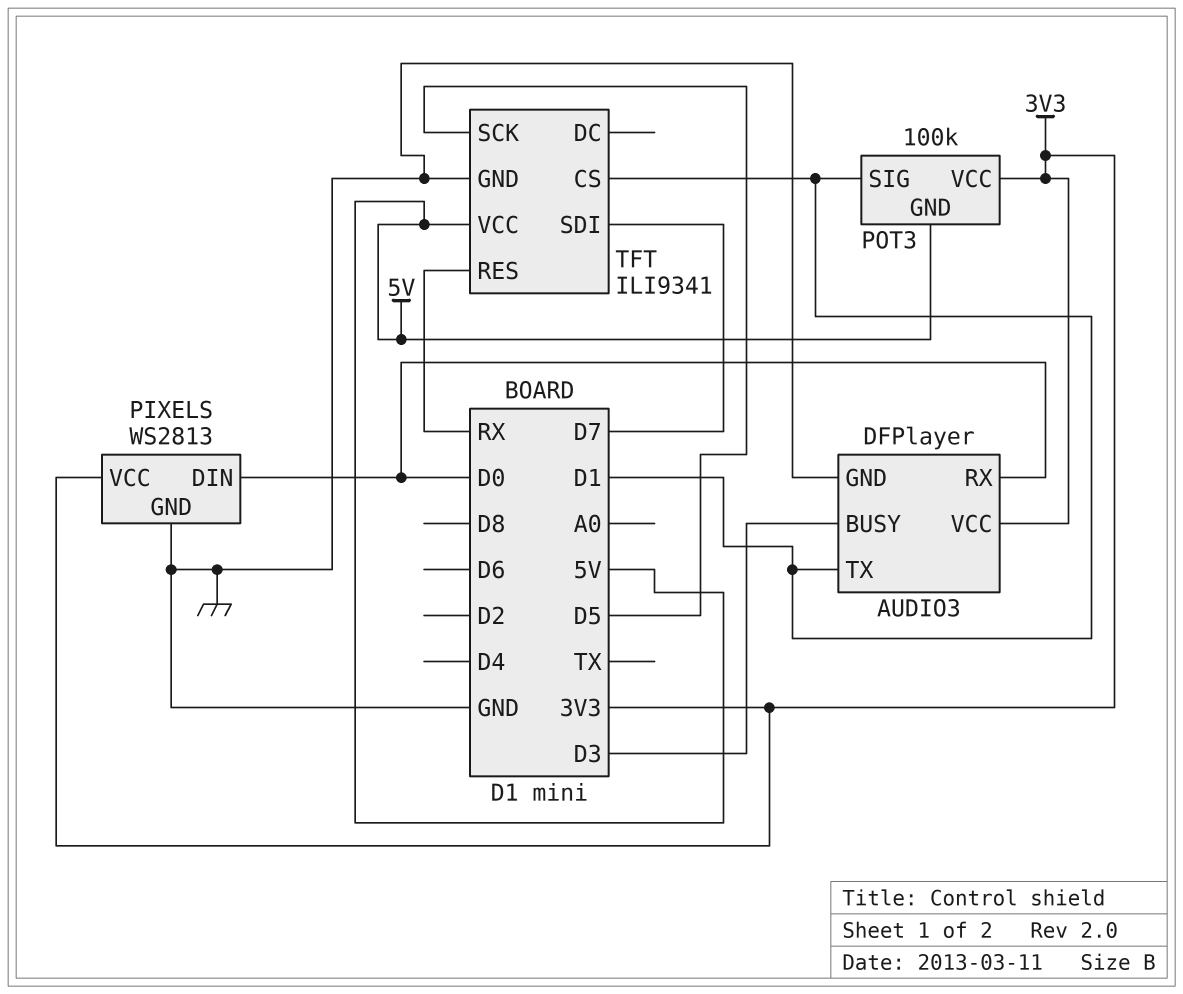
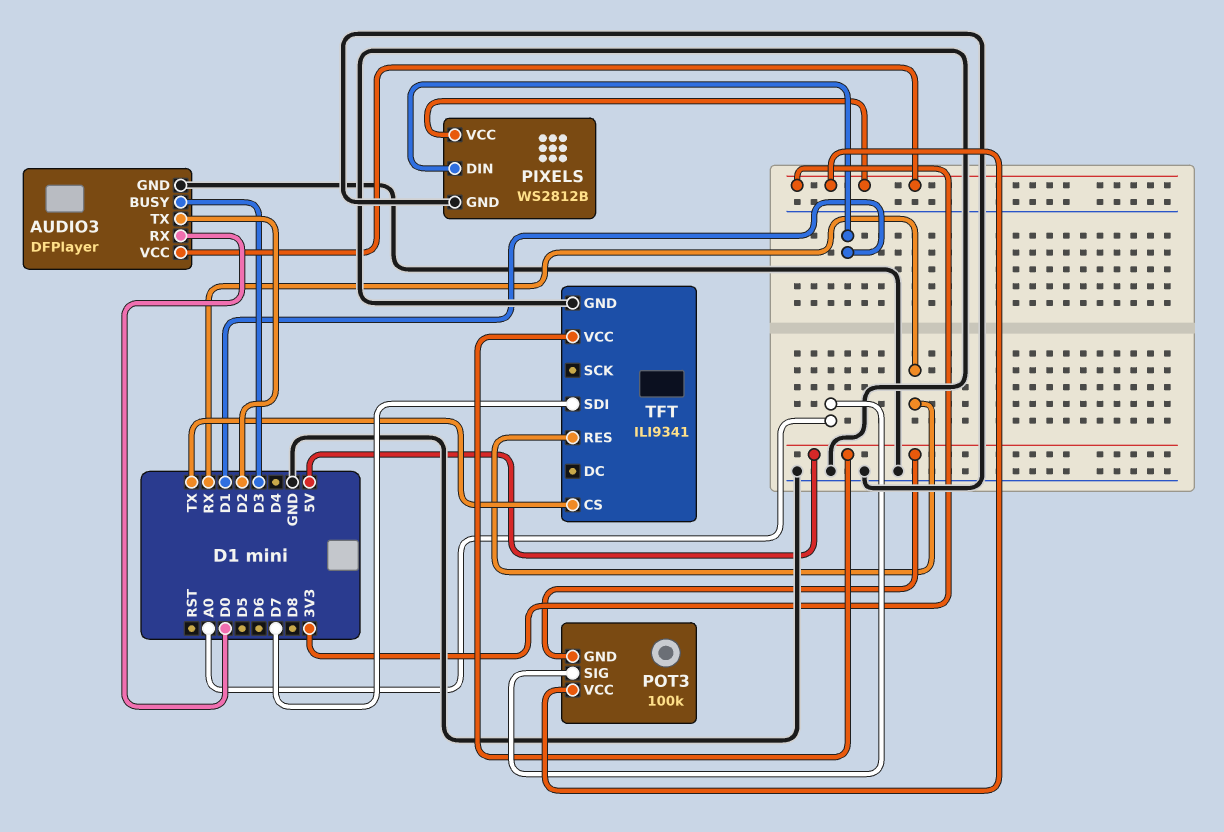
AUDIO3 pin TX: D1 -> D2
PIXELS: WS2813 -> WS2812B
PIXELS pin DIN: D0 -> D1
POT3 pin SIG: D1 -> A0
TFT pin CS: D1 -> TX
TFT pin SCK: D5 -> none

